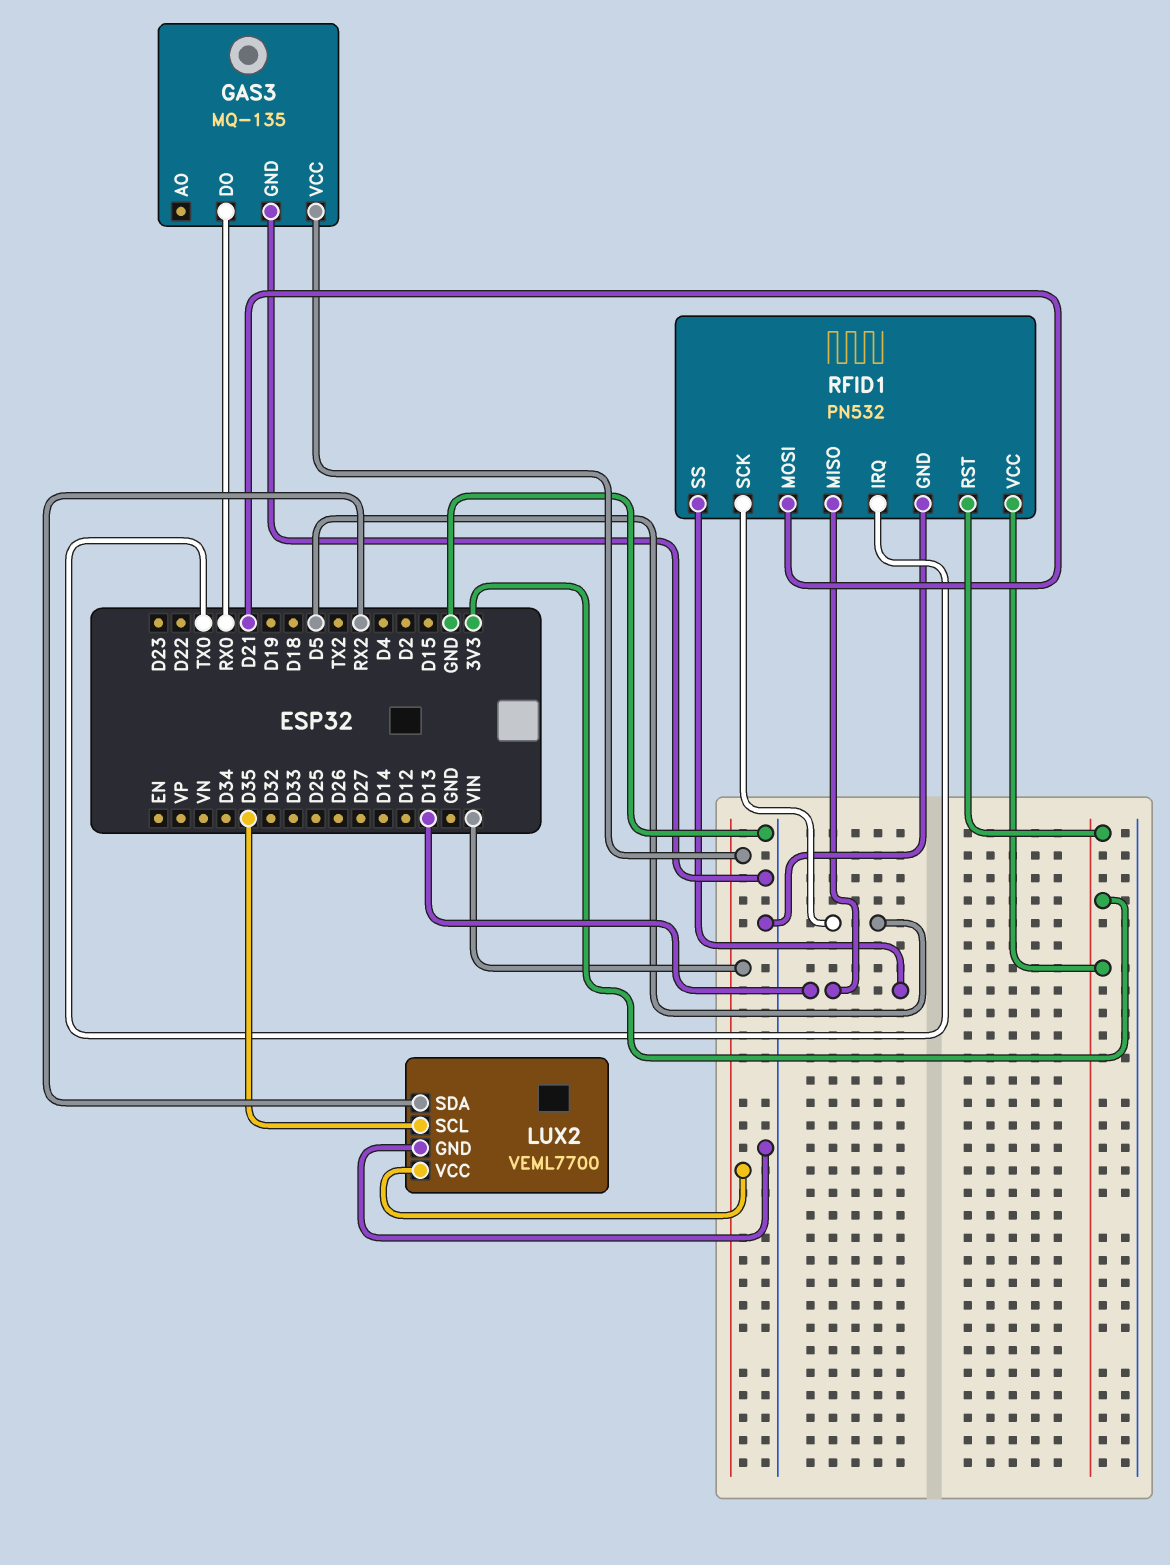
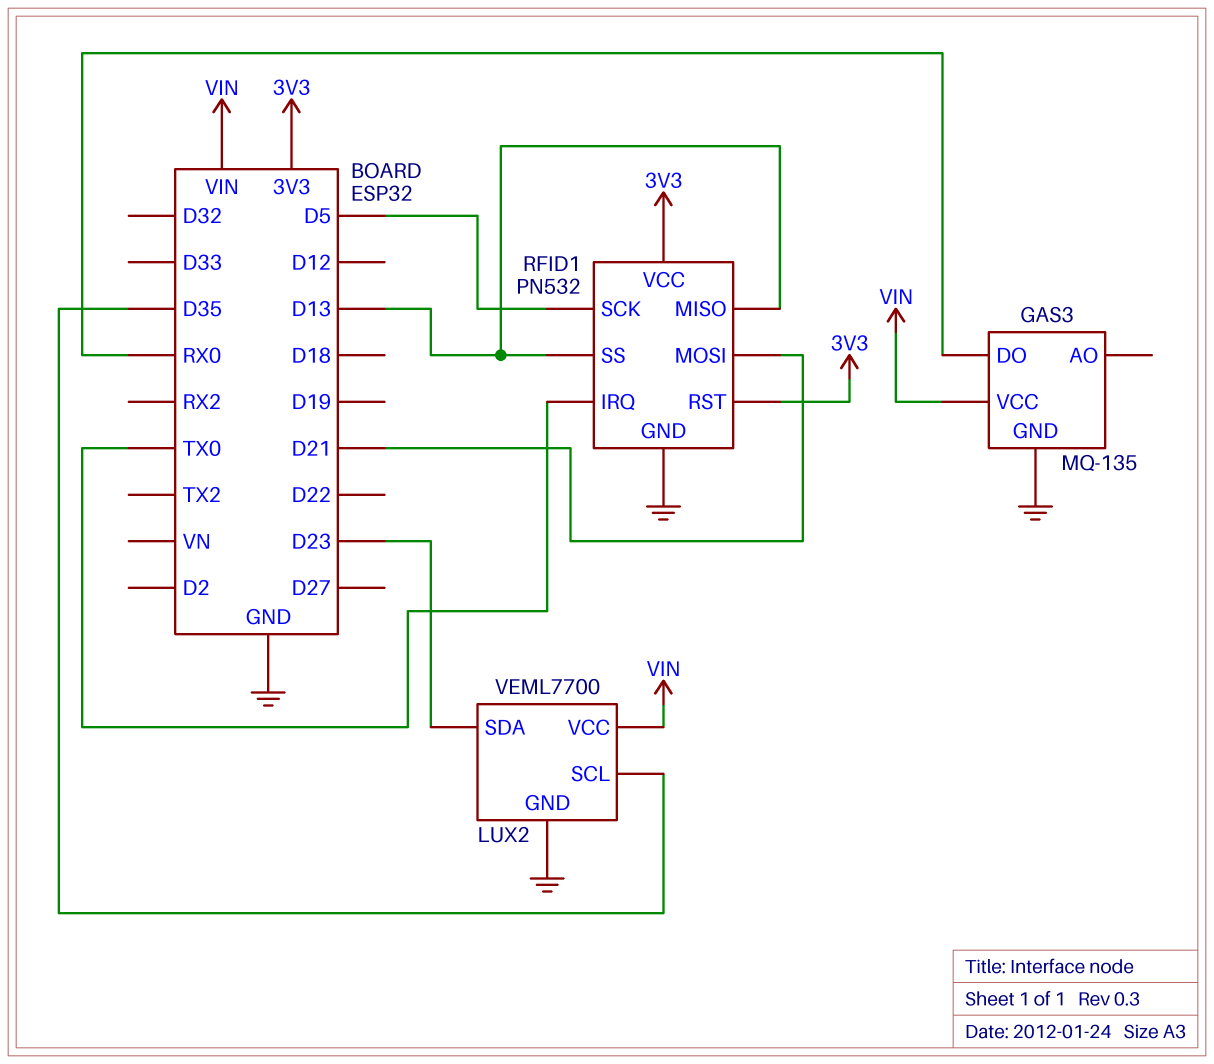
LUX2 pin SDA: RX2 -> D23

